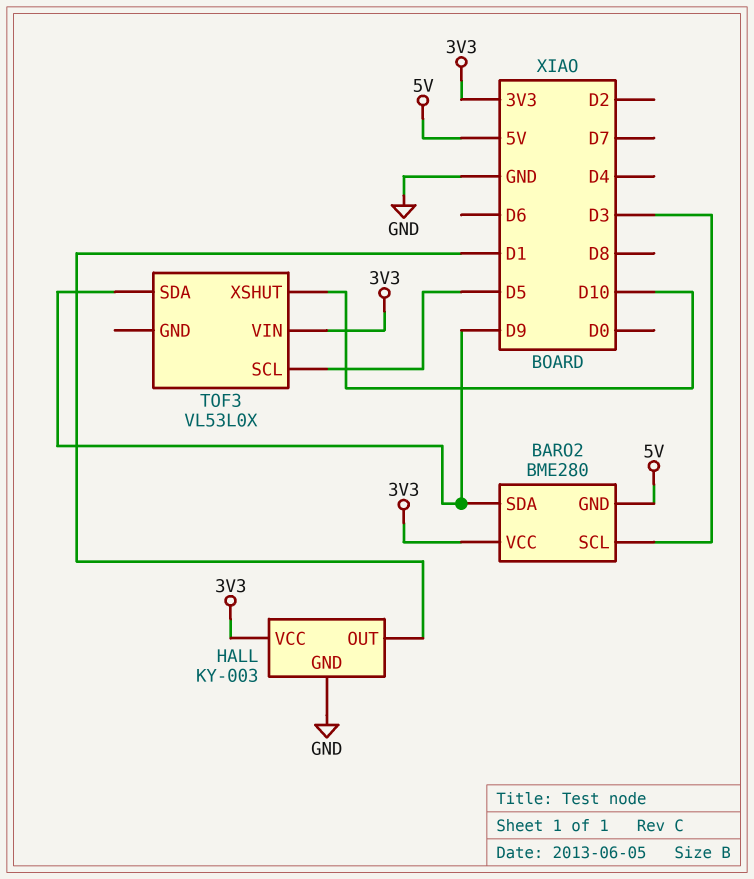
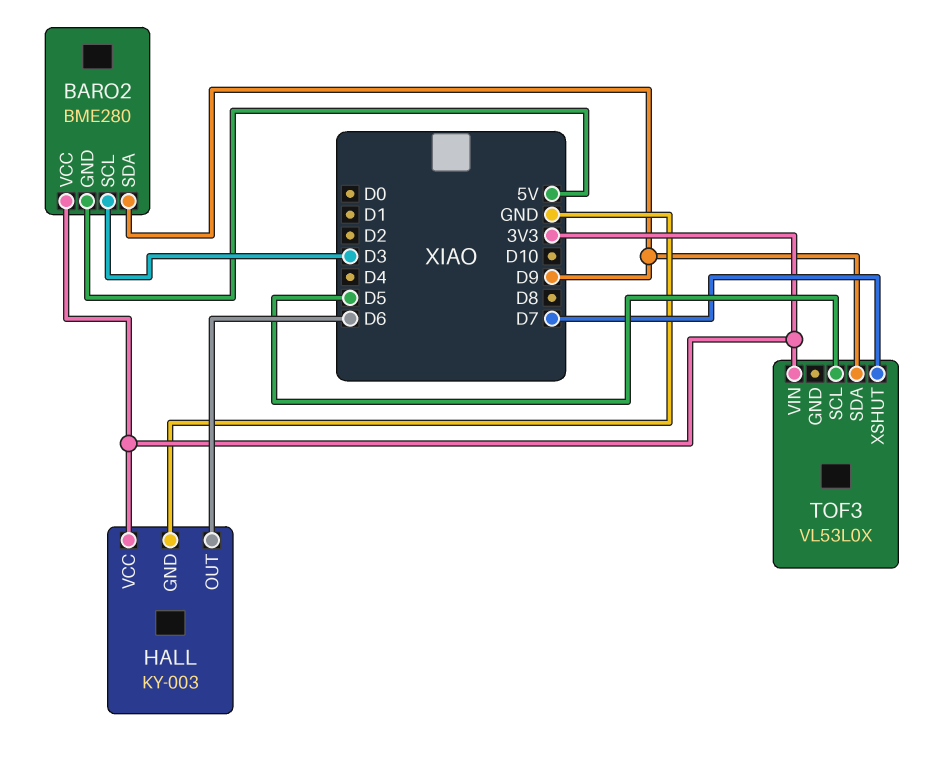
HALL pin OUT: D1 -> D6
TOF3 pin XSHUT: D10 -> D7

